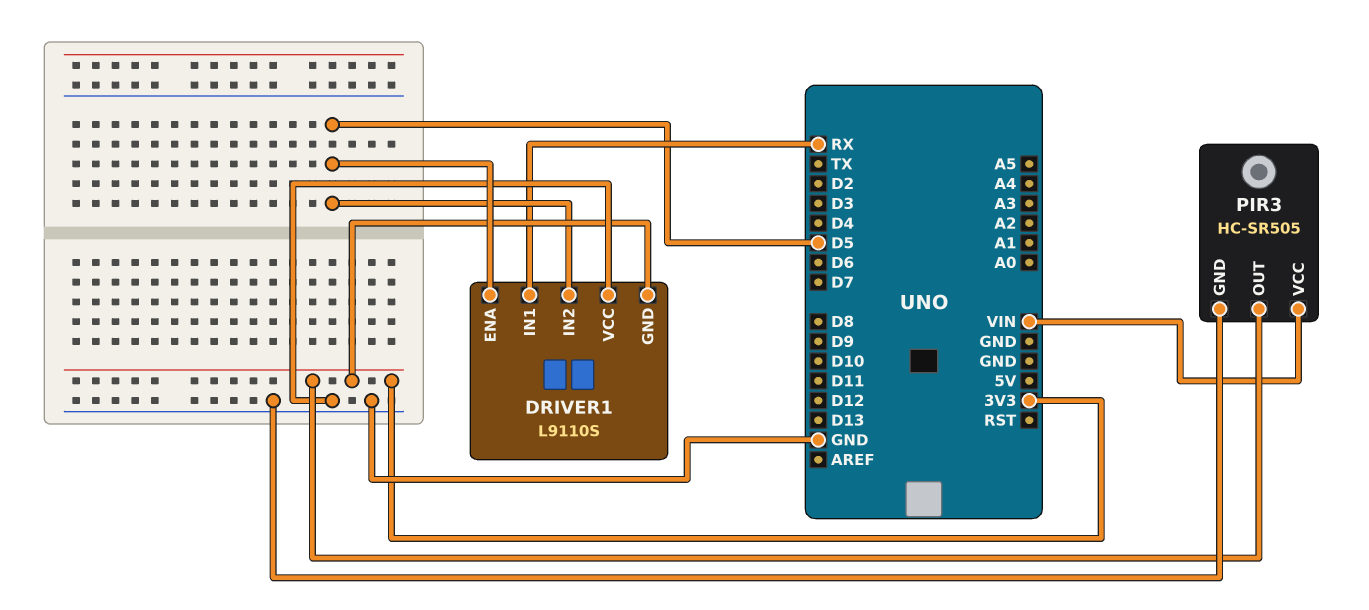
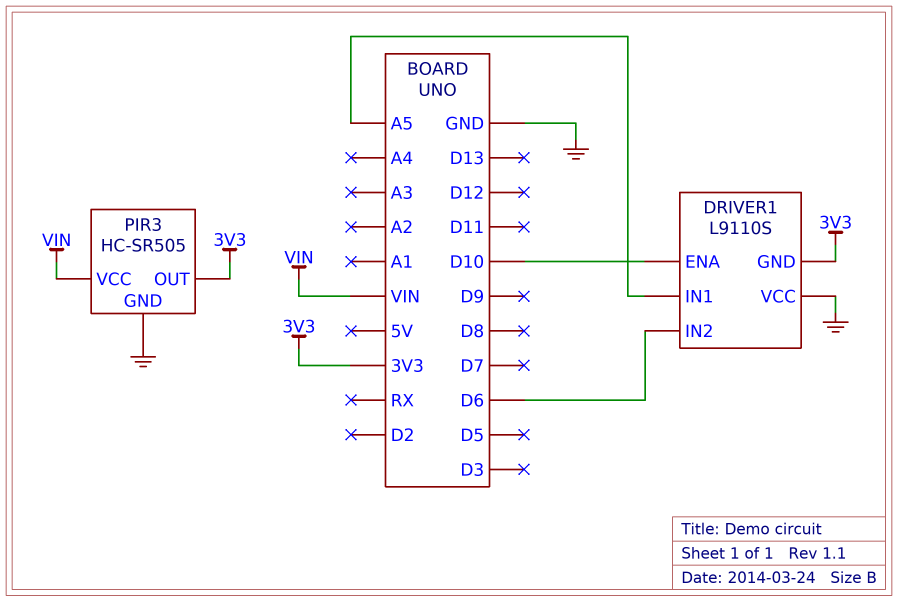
DRIVER1 pin ENA: D5 -> D10
DRIVER1 pin IN1: RX -> A5
DRIVER1 pin IN2: D5 -> D6

